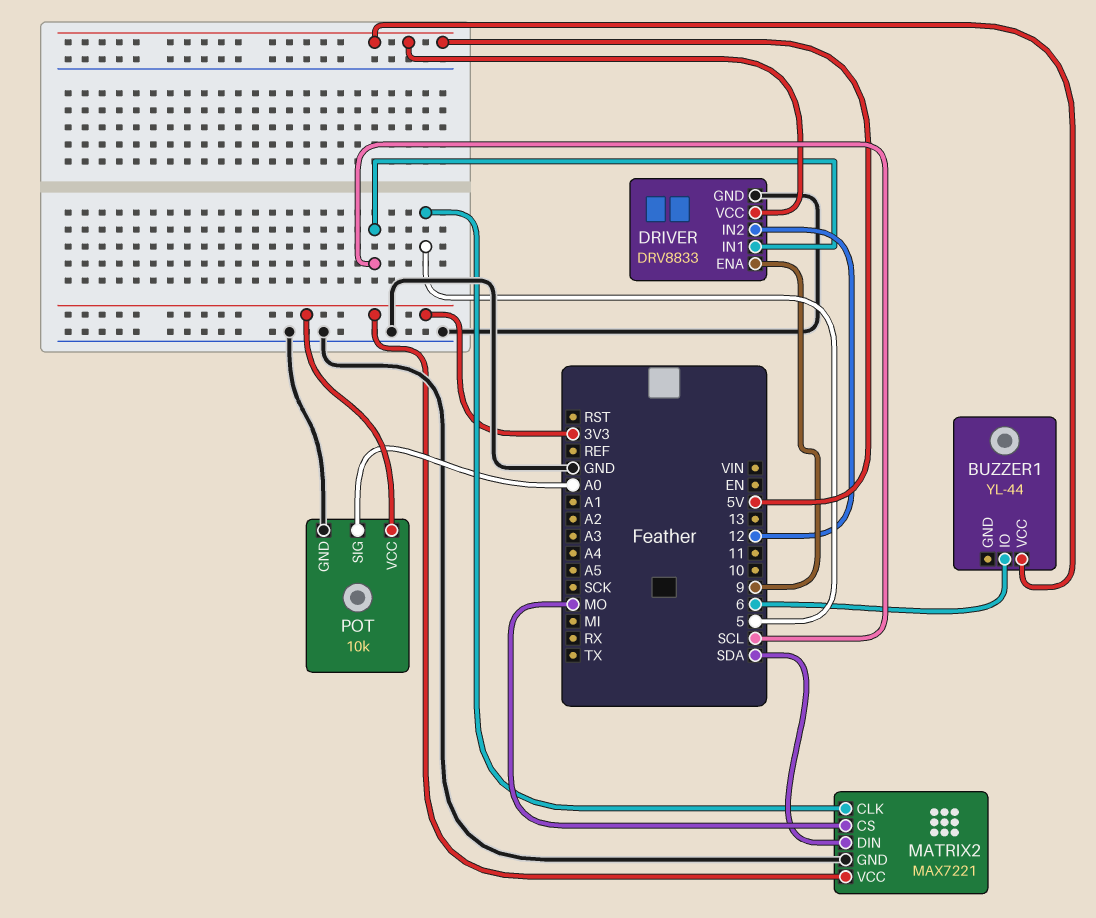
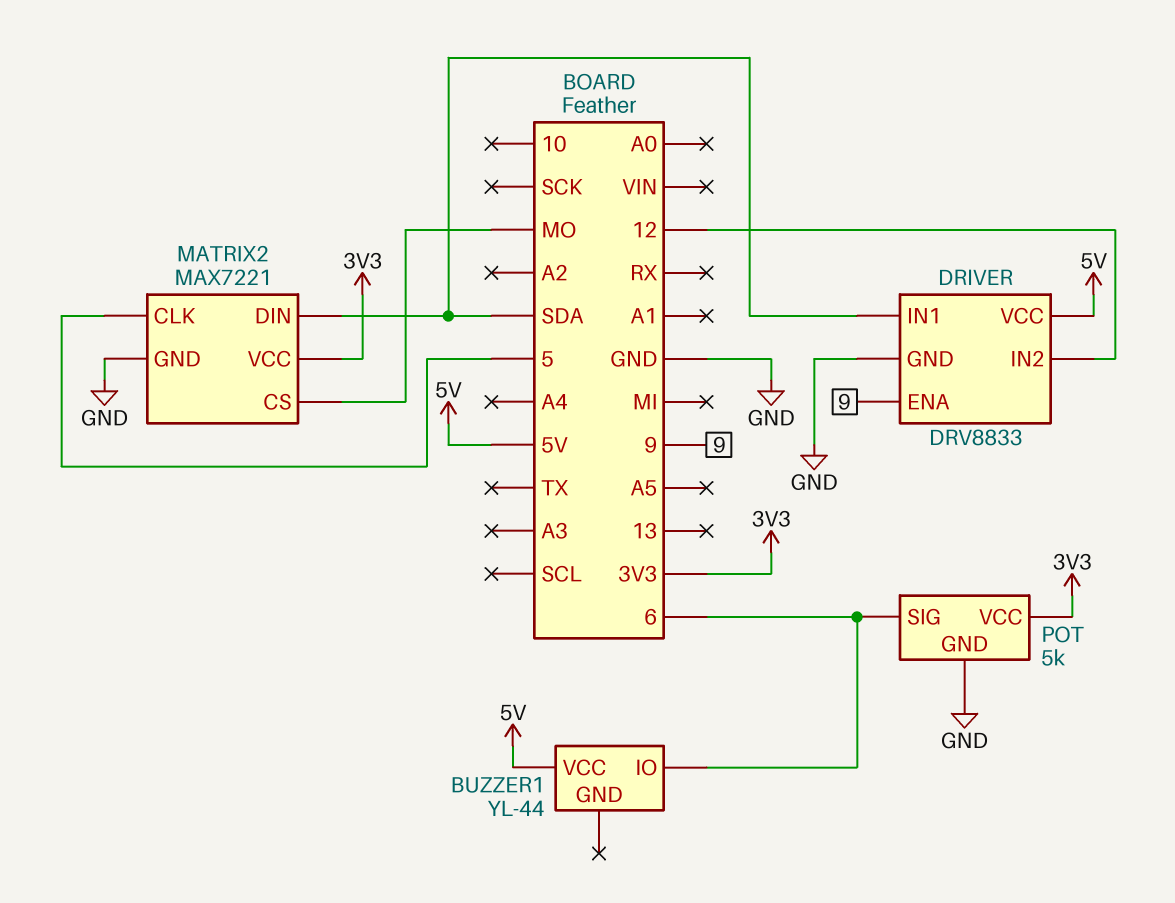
DRIVER pin IN1: SCL -> SDA
POT: 10k -> 5k
POT pin SIG: A0 -> 6

